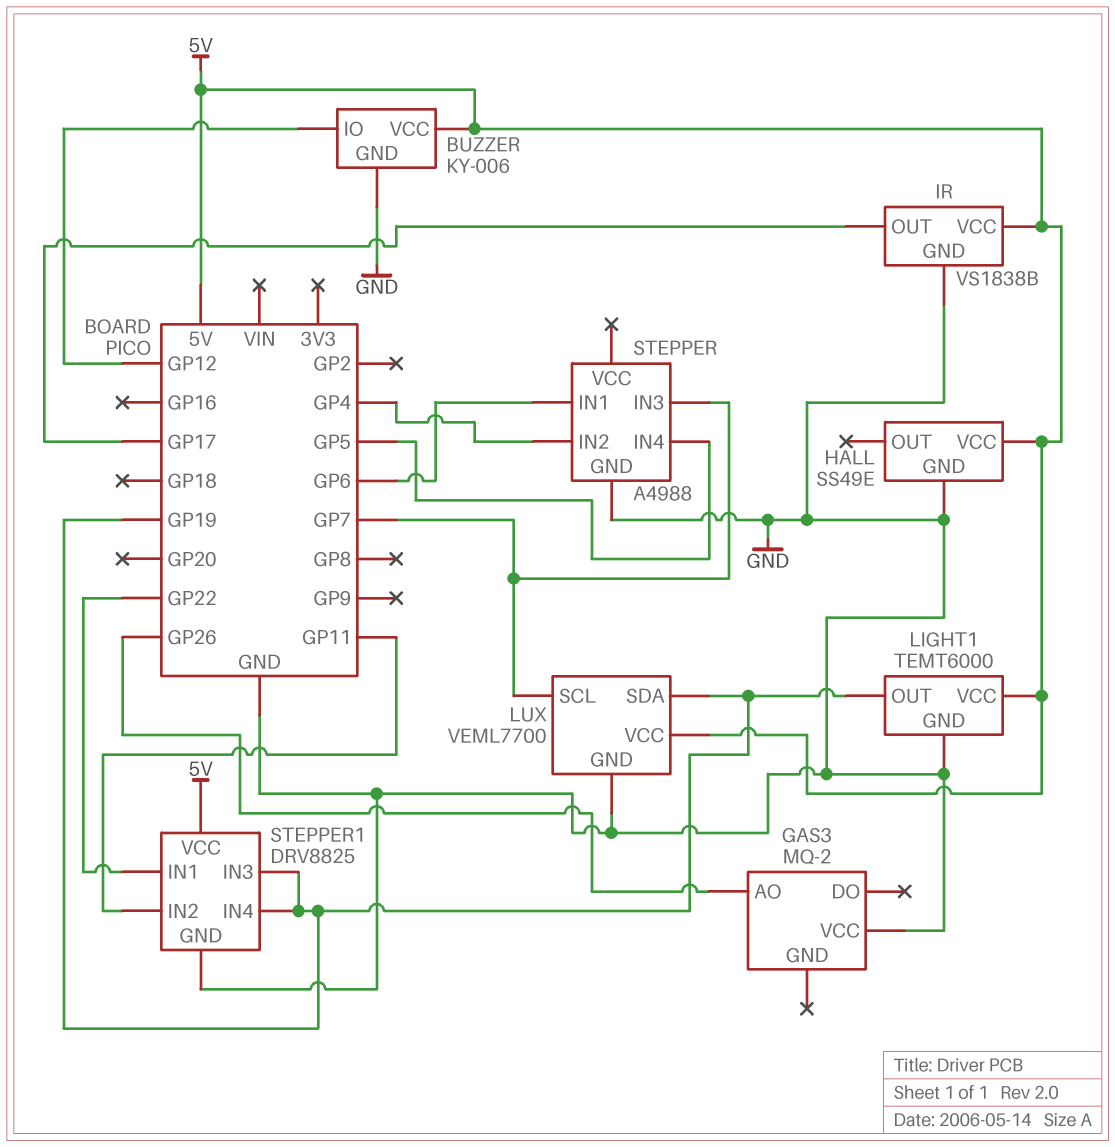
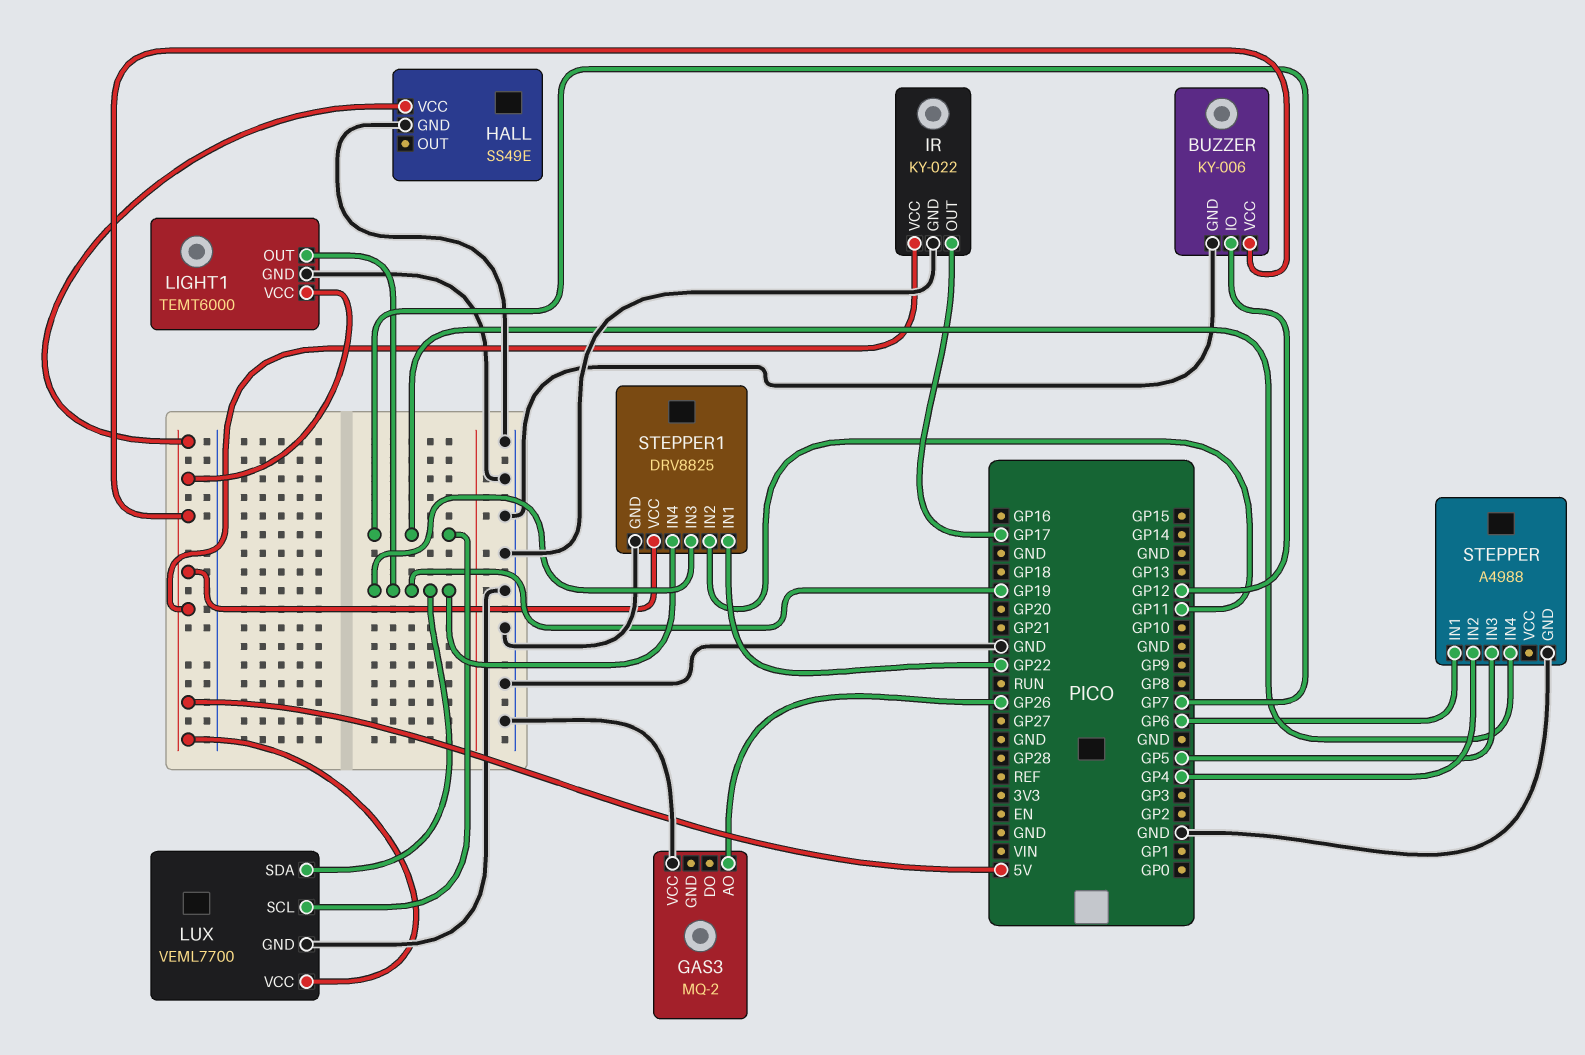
IR: VS1838B -> KY-022
STEPPER pin IN3: GP7 -> GP5
STEPPER pin IN4: GP5 -> GP7

